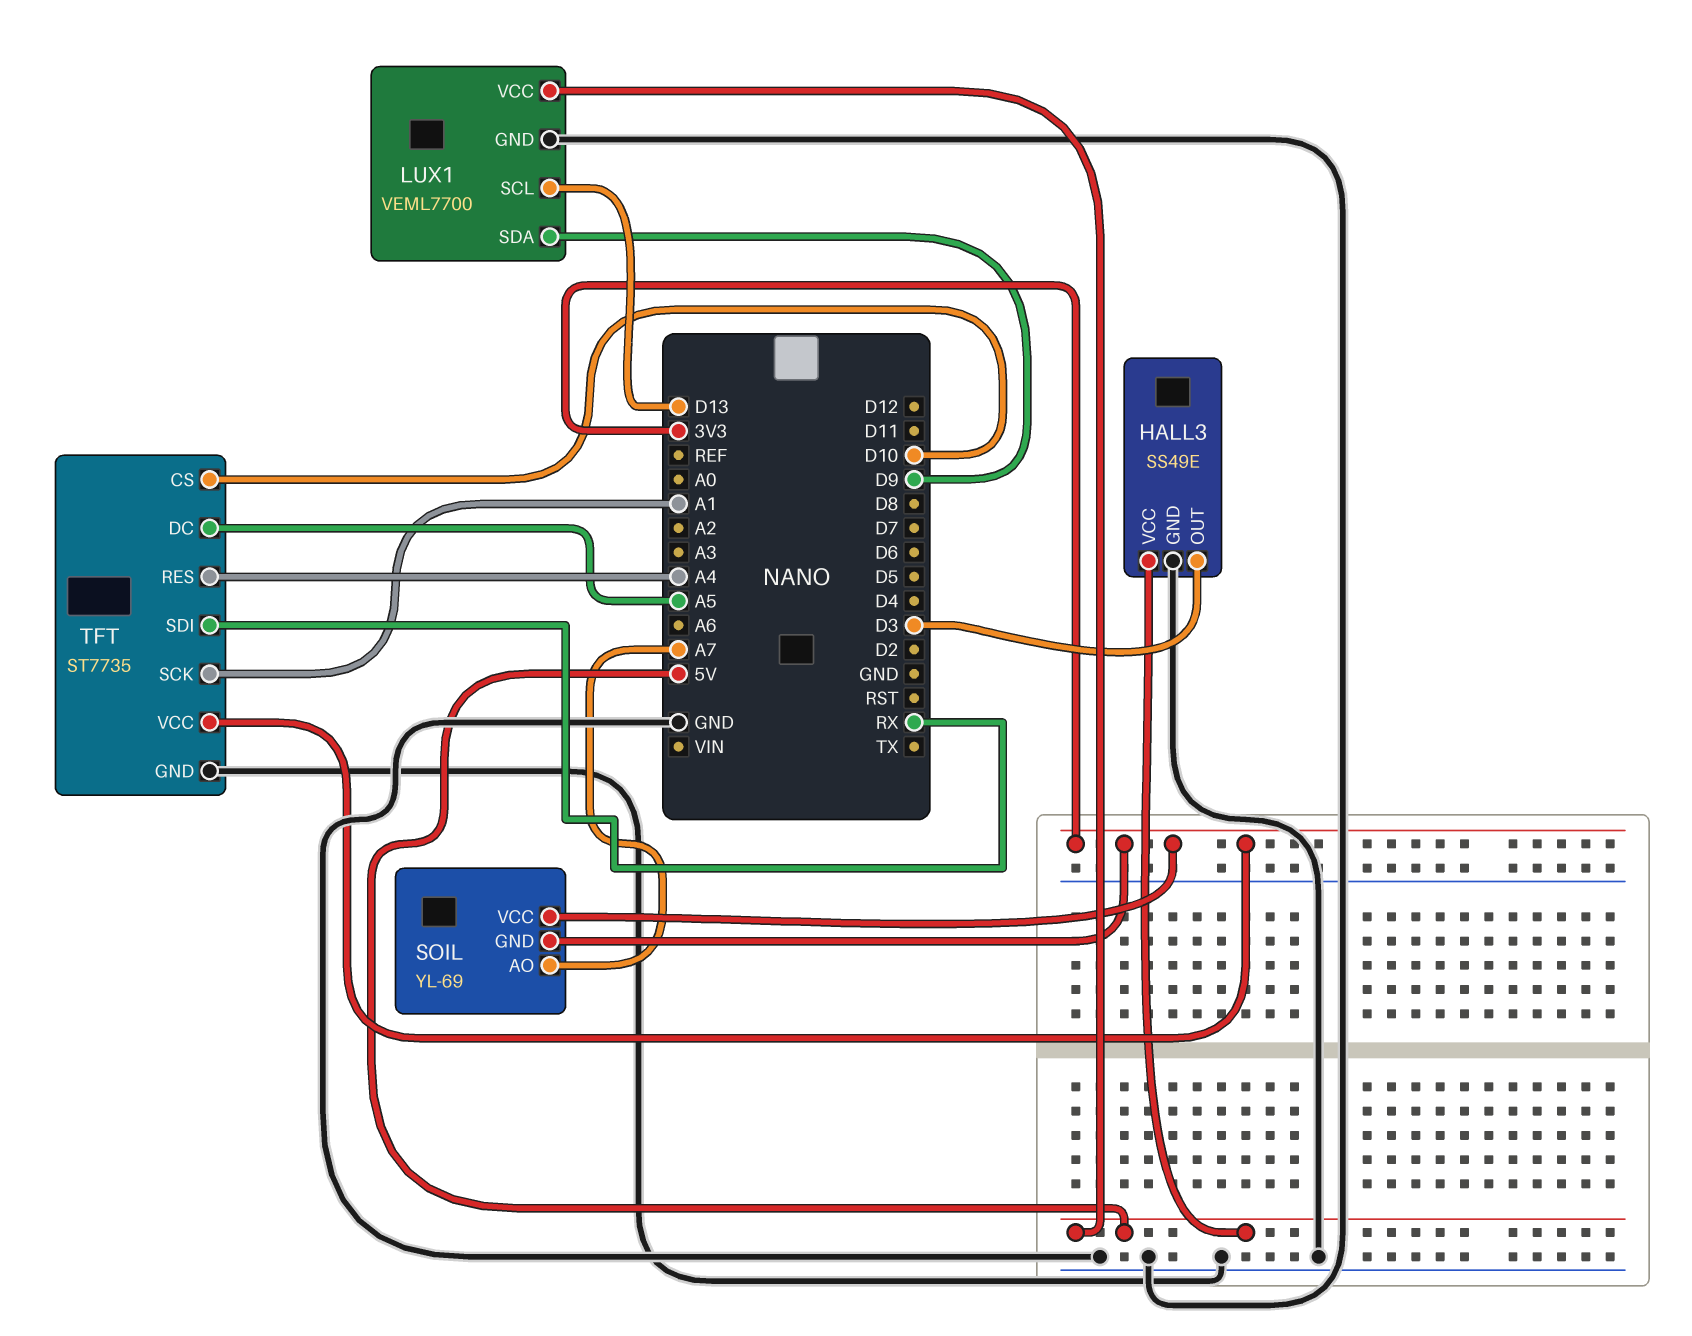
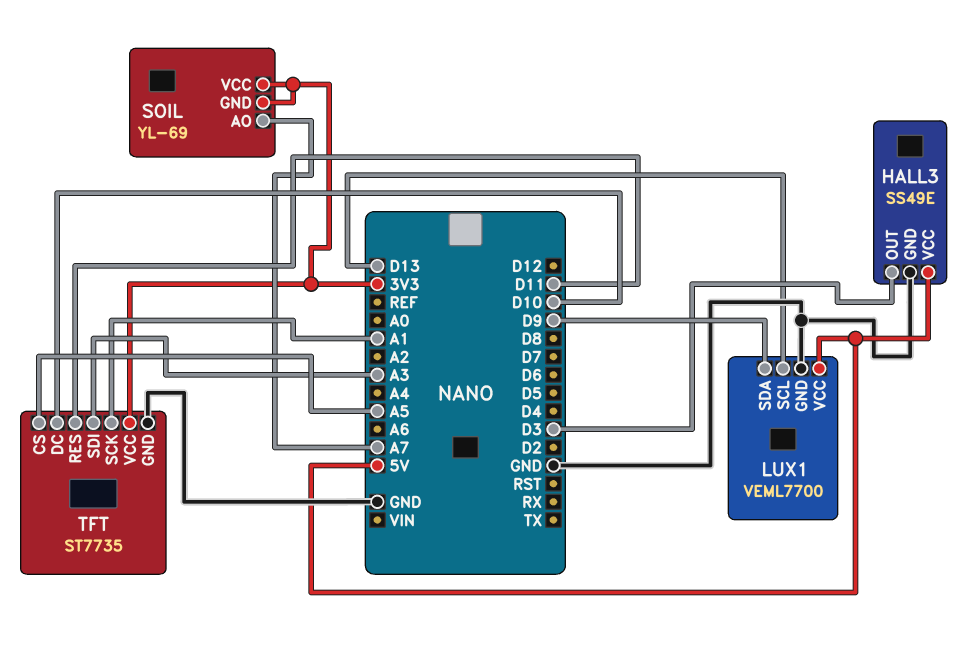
TFT pin CS: D10 -> A5
TFT pin DC: A5 -> D10
TFT pin RES: A4 -> D11
TFT pin SDI: RX -> A3

